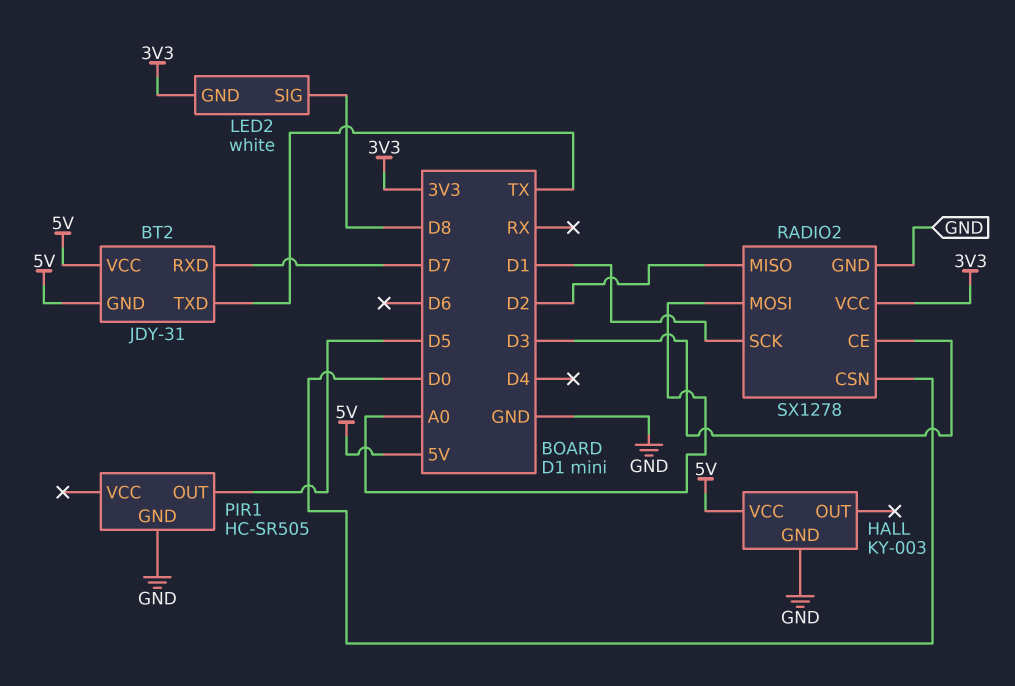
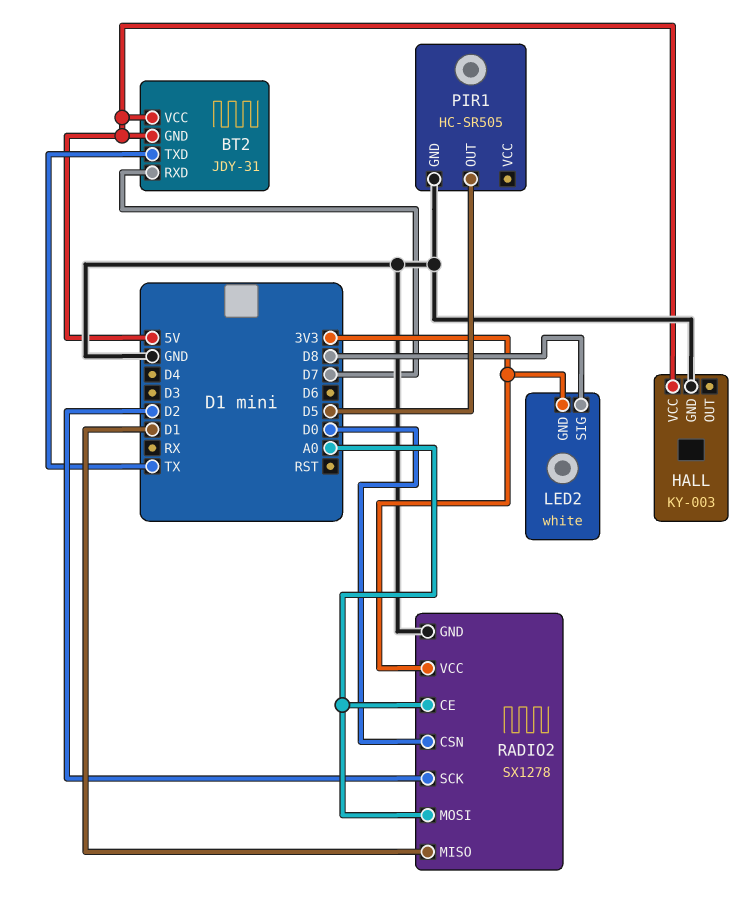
RADIO2 pin CE: D3 -> A0
RADIO2 pin MISO: D2 -> D1
RADIO2 pin SCK: D1 -> D2

